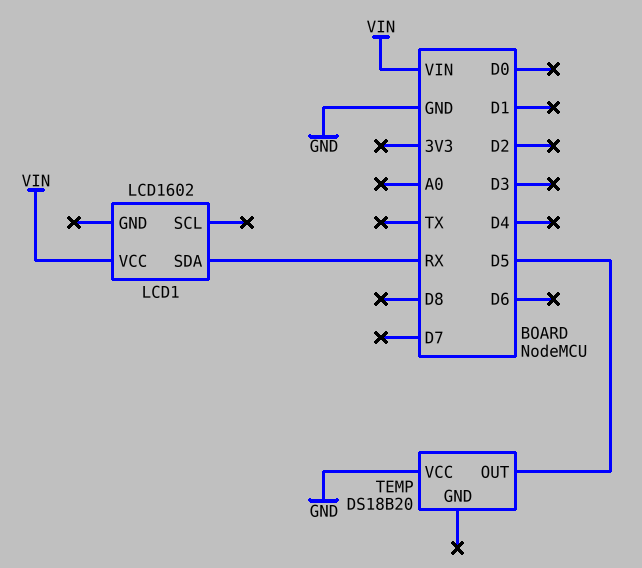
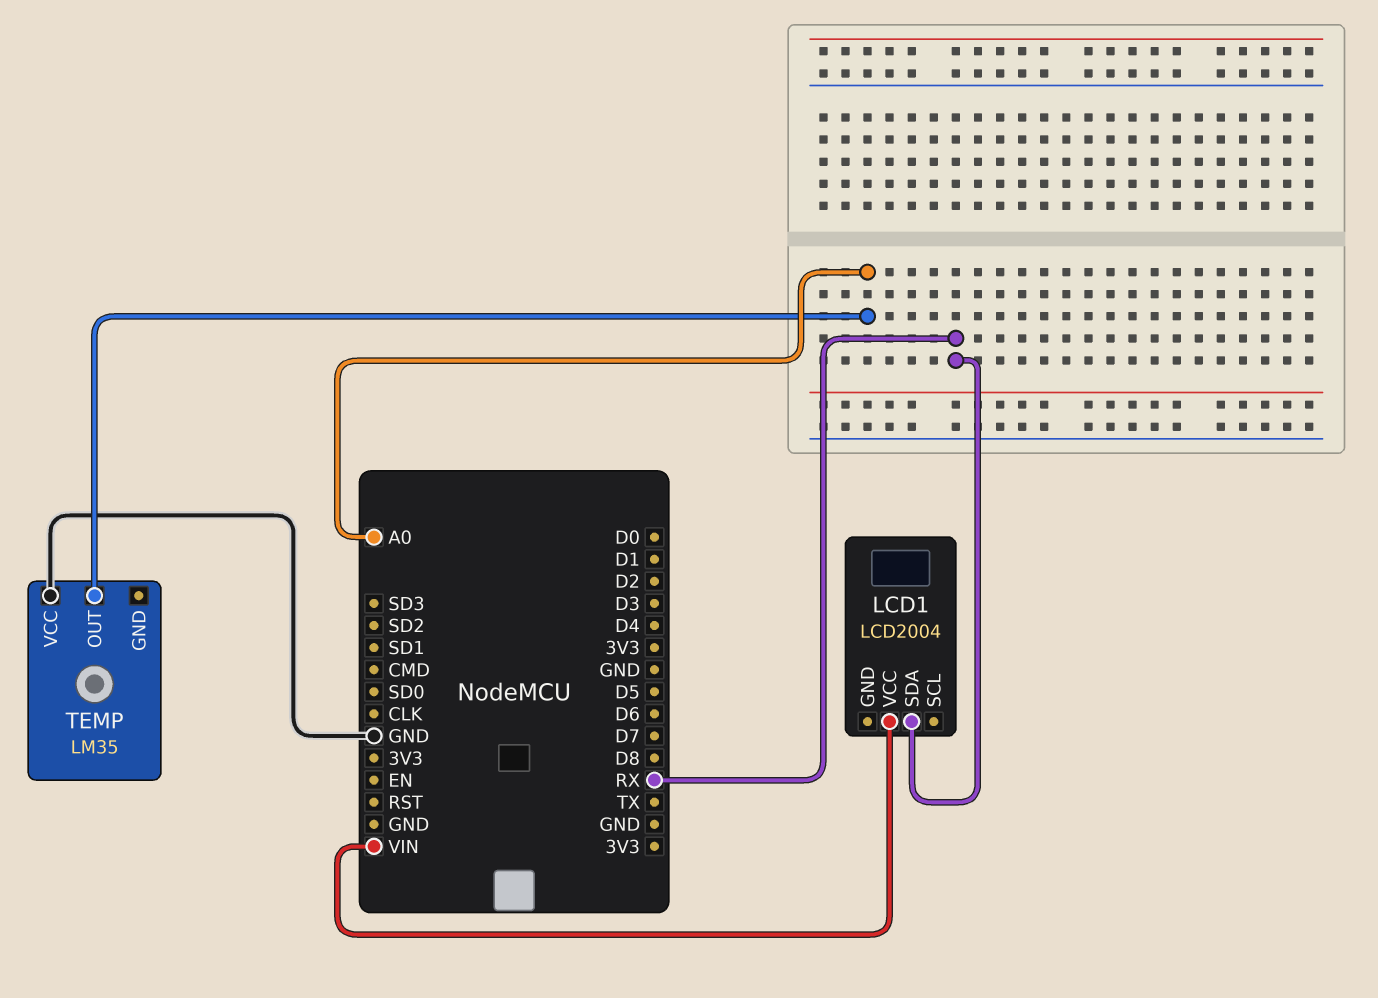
LCD1: LCD1602 -> LCD2004
TEMP: DS18B20 -> LM35
TEMP pin OUT: D5 -> A0

